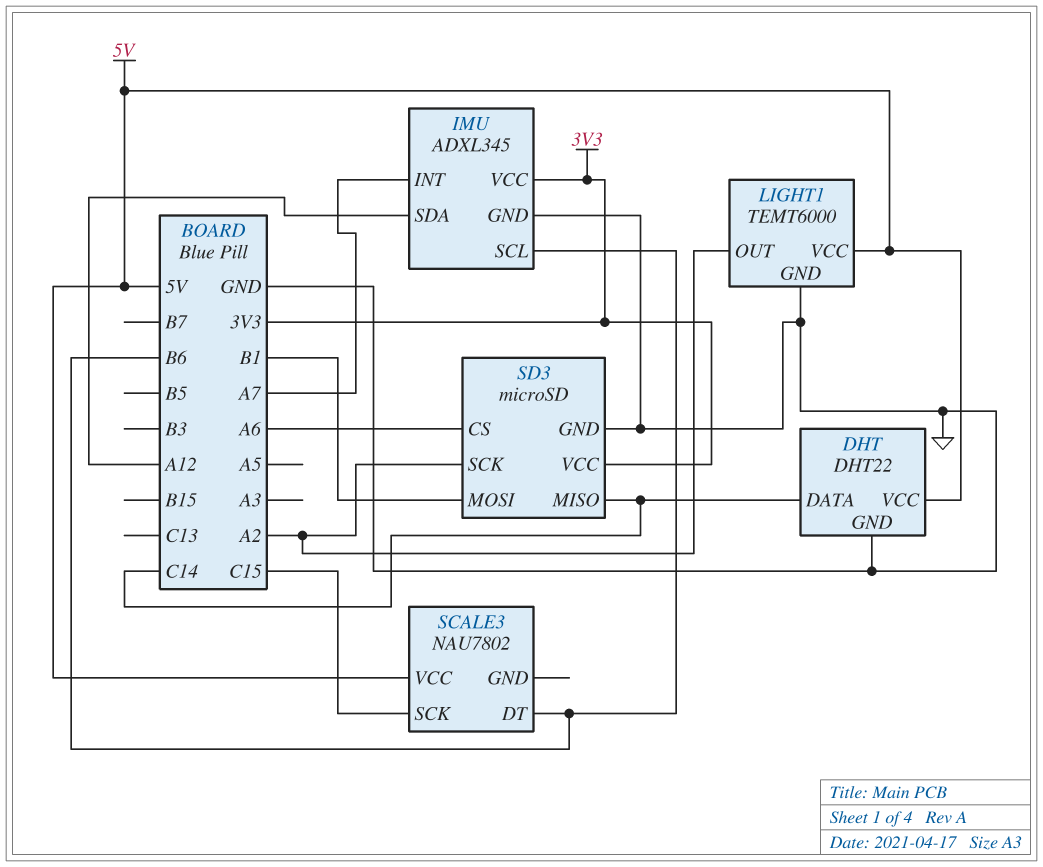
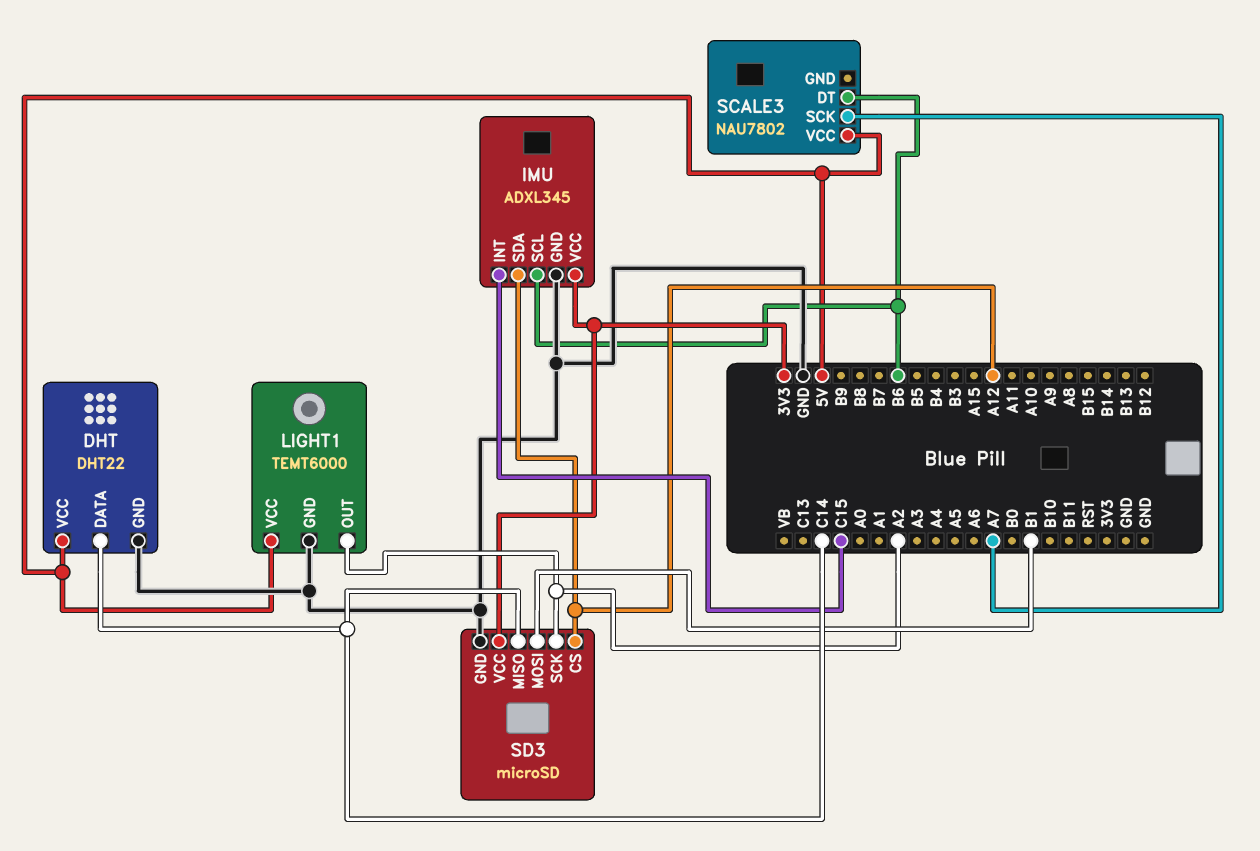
IMU pin INT: A7 -> C15
SCALE3 pin SCK: C15 -> A7
SD3 pin CS: A6 -> A12

